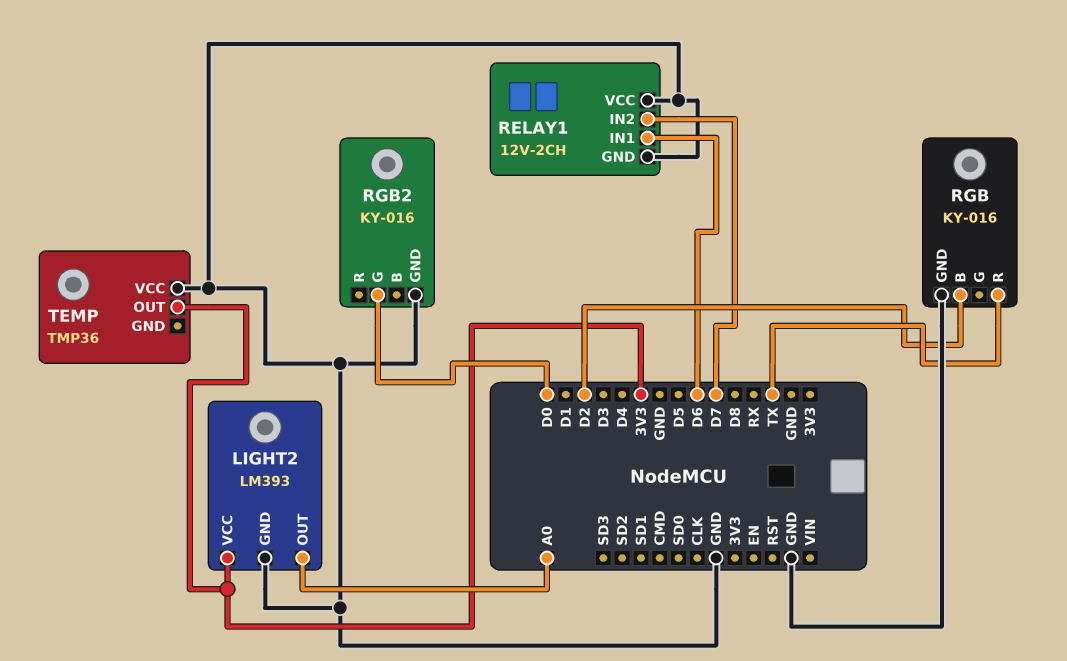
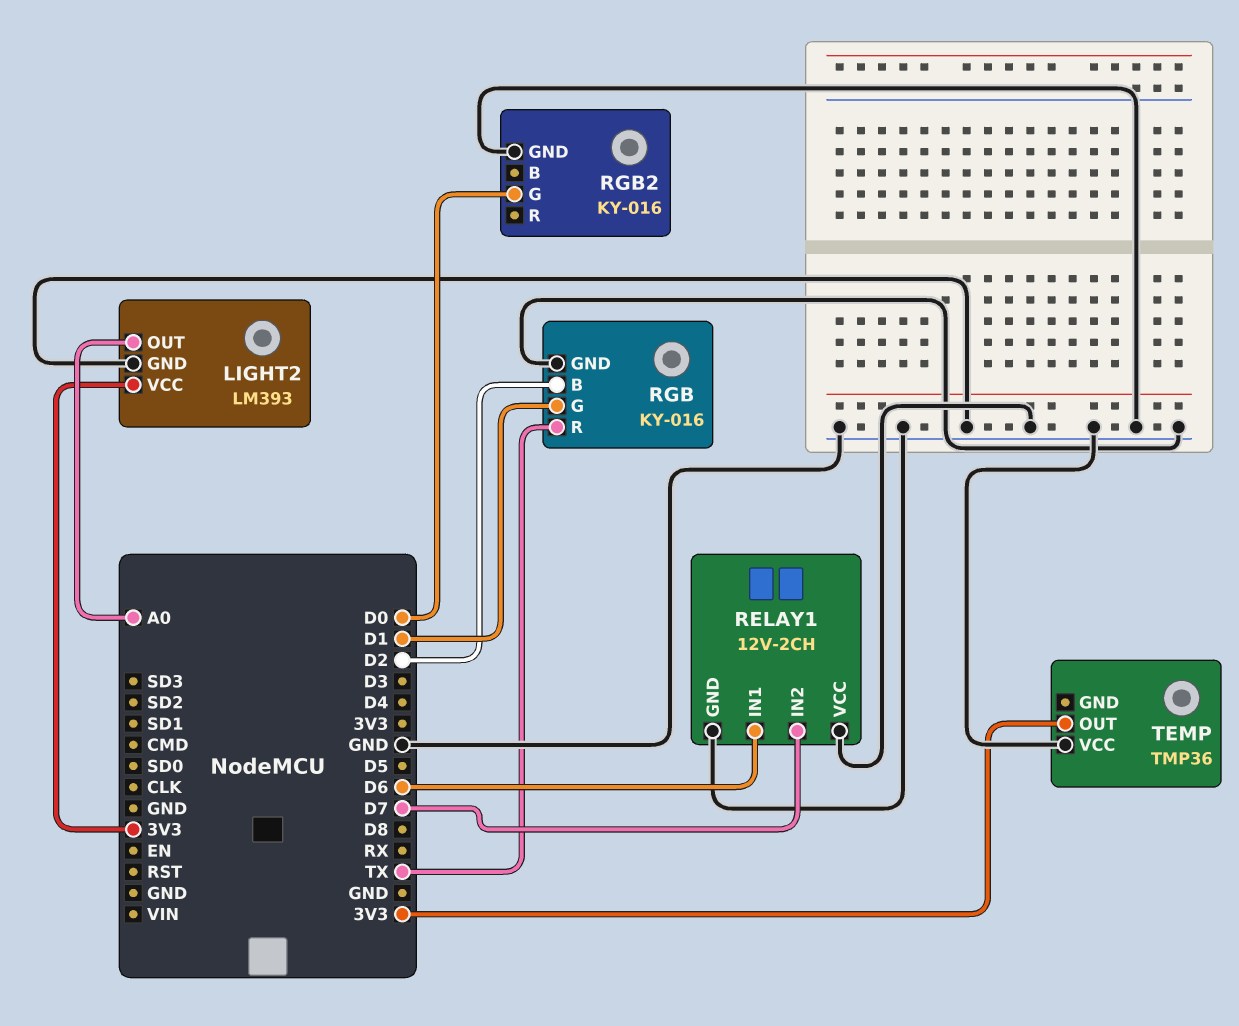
RGB pin G: none -> D1

